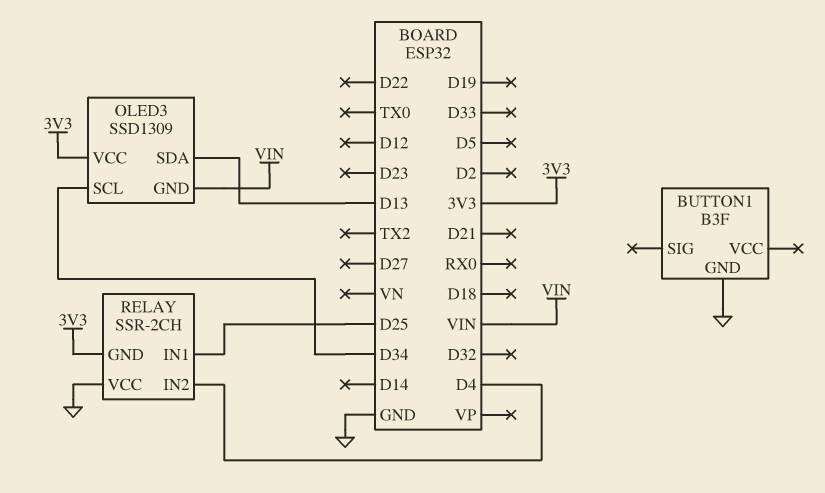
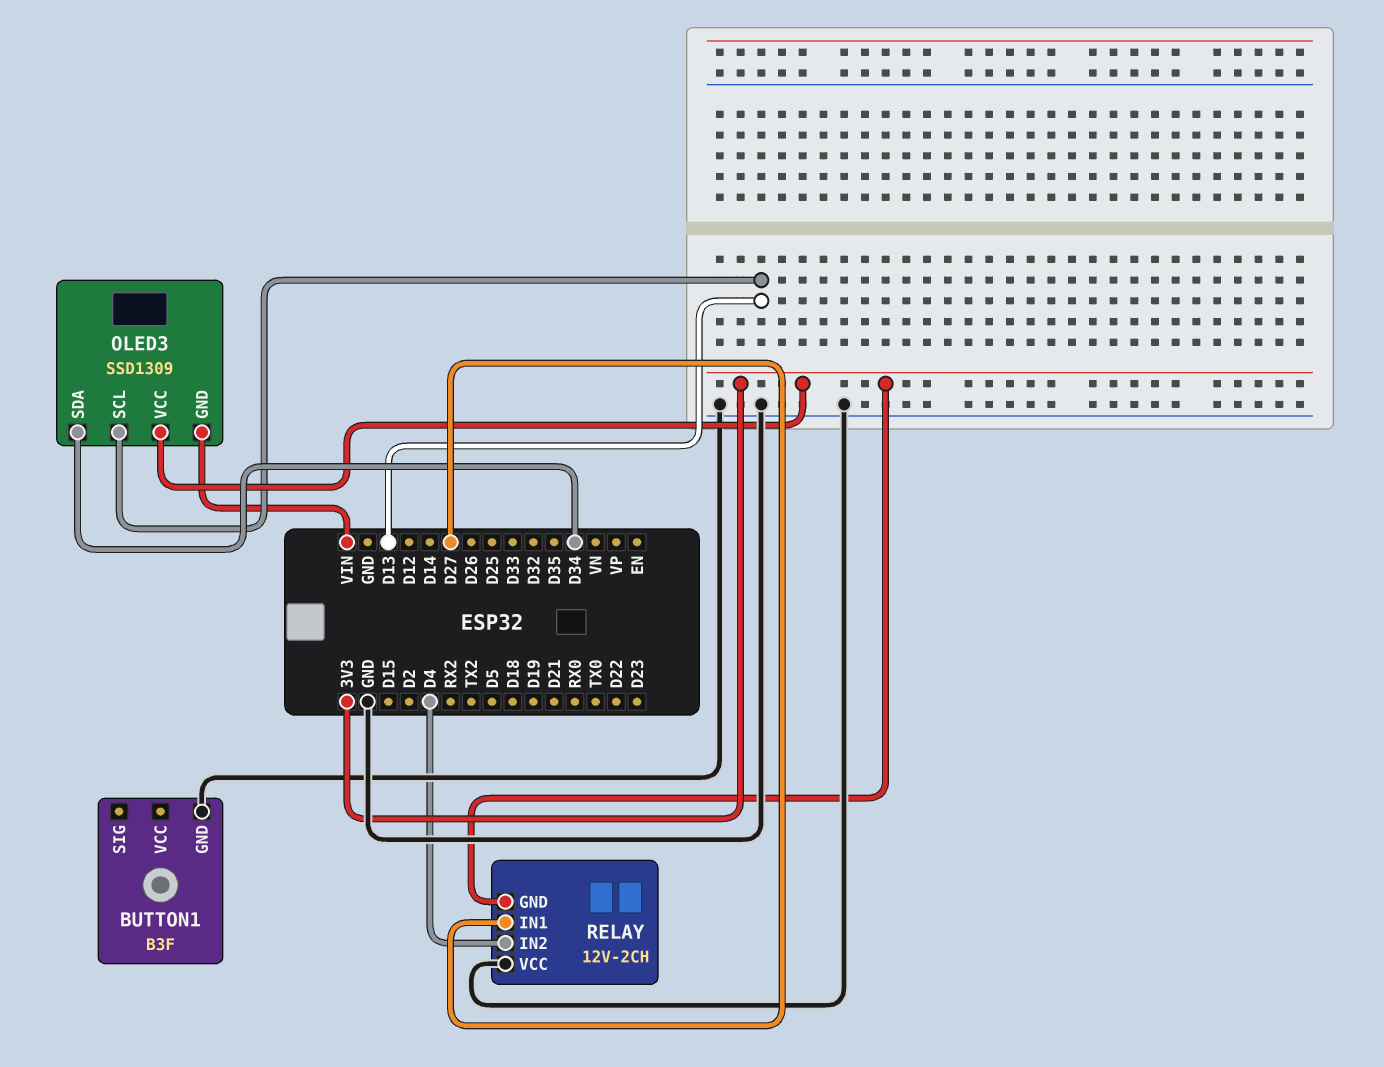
OLED3 pin SCL: D34 -> D13
OLED3 pin SDA: D13 -> D34
RELAY: SSR-2CH -> 12V-2CH
RELAY pin IN1: D25 -> D27

